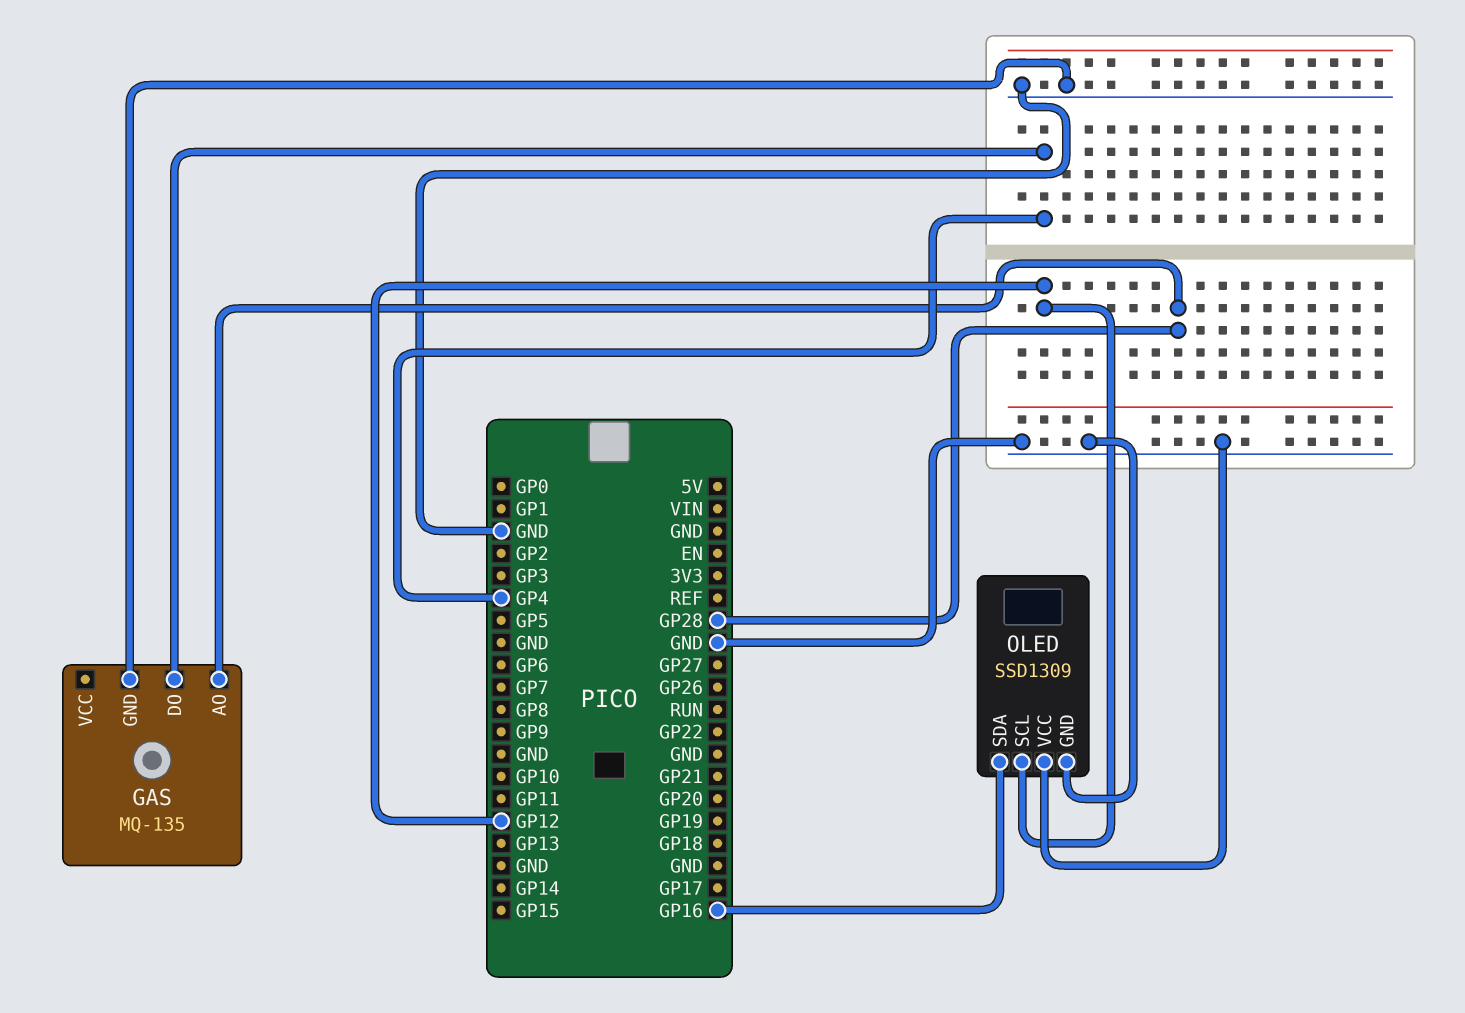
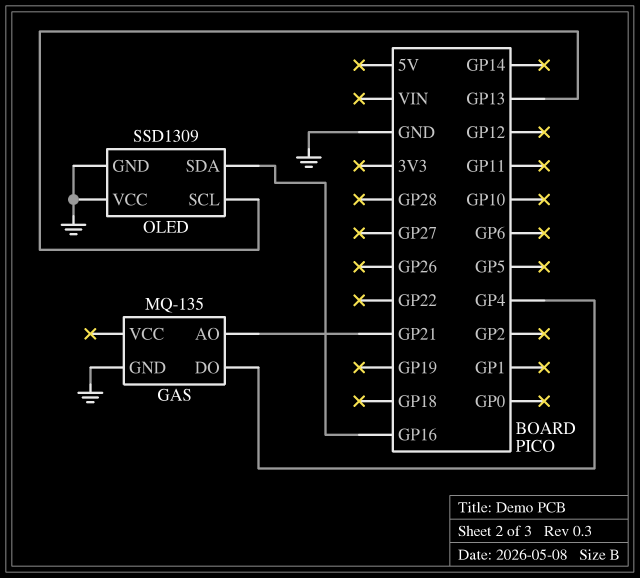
GAS pin AO: GP28 -> GP21
OLED pin SCL: GP12 -> GP13

